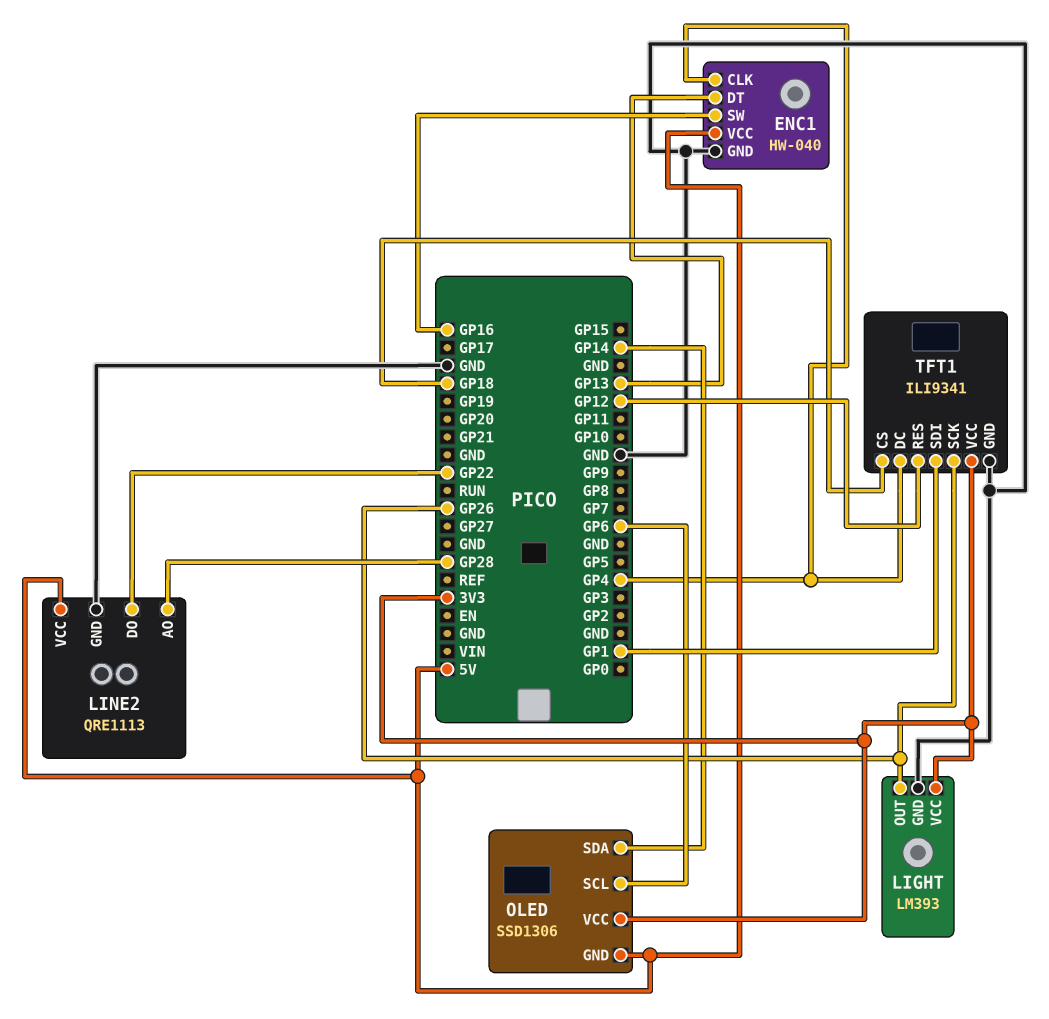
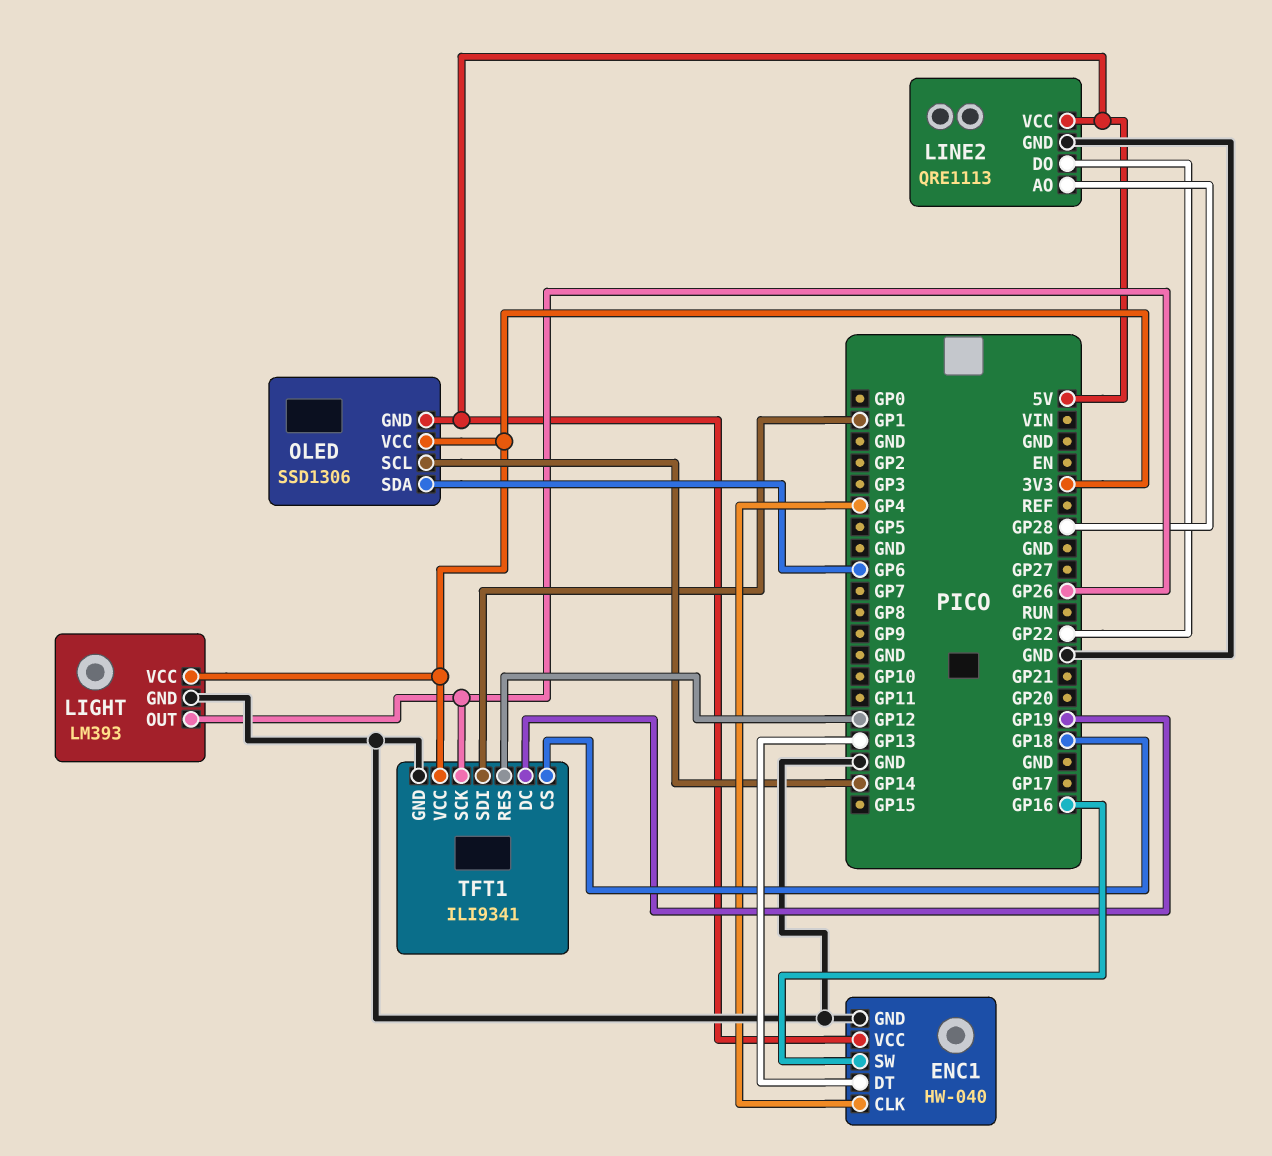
OLED pin SCL: GP6 -> GP14
OLED pin SDA: GP14 -> GP6
TFT1 pin DC: GP4 -> GP19

